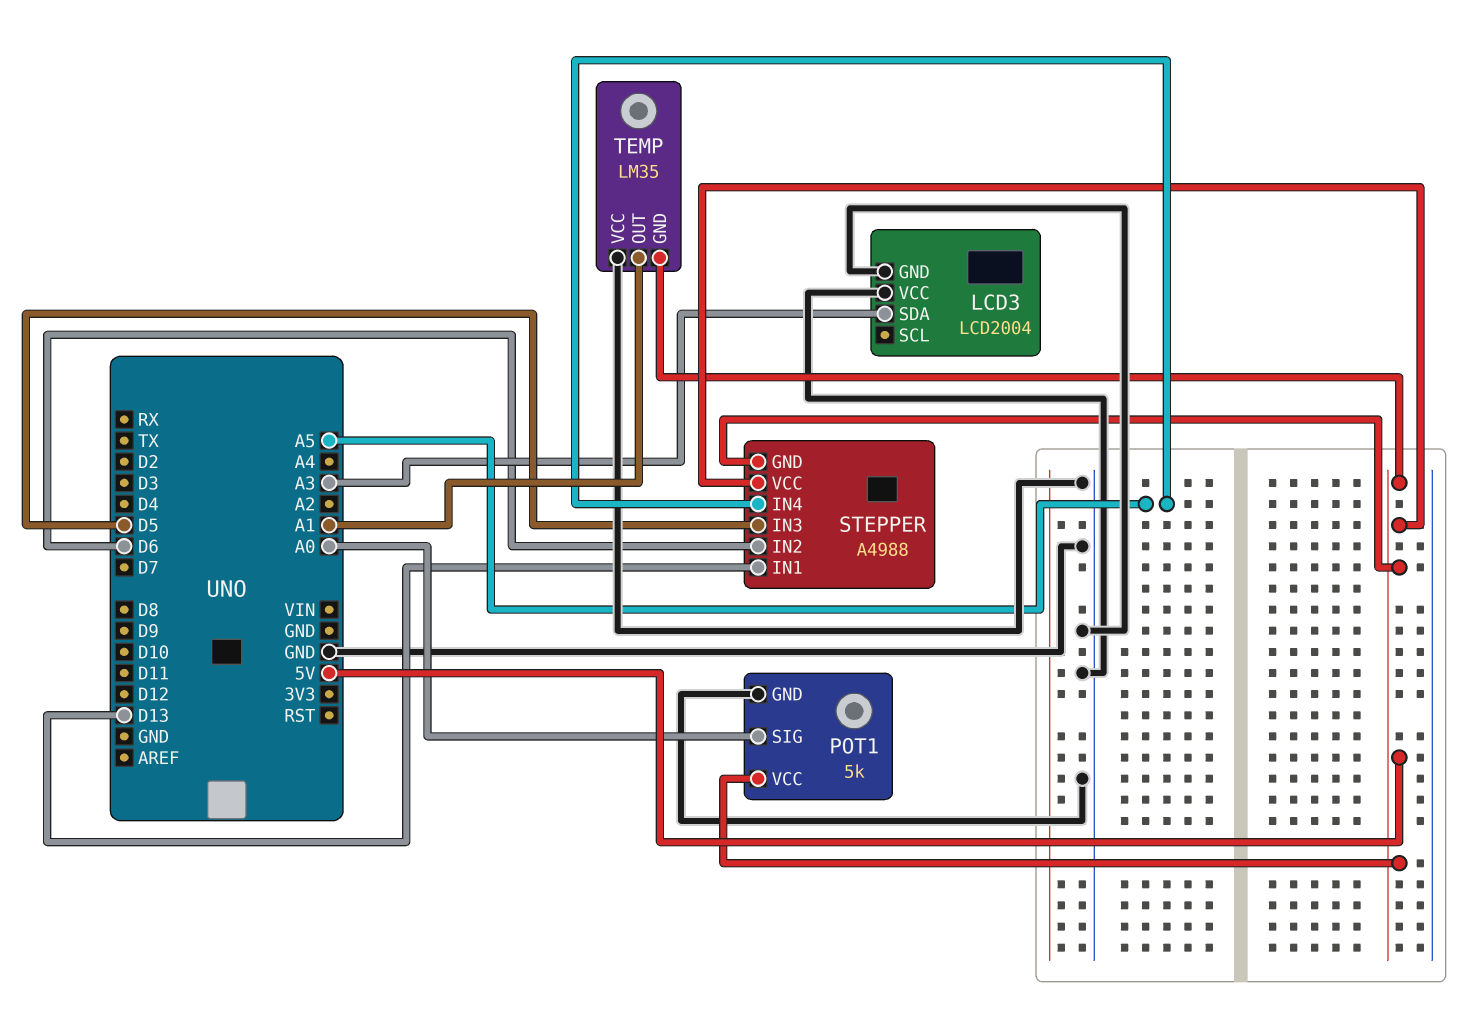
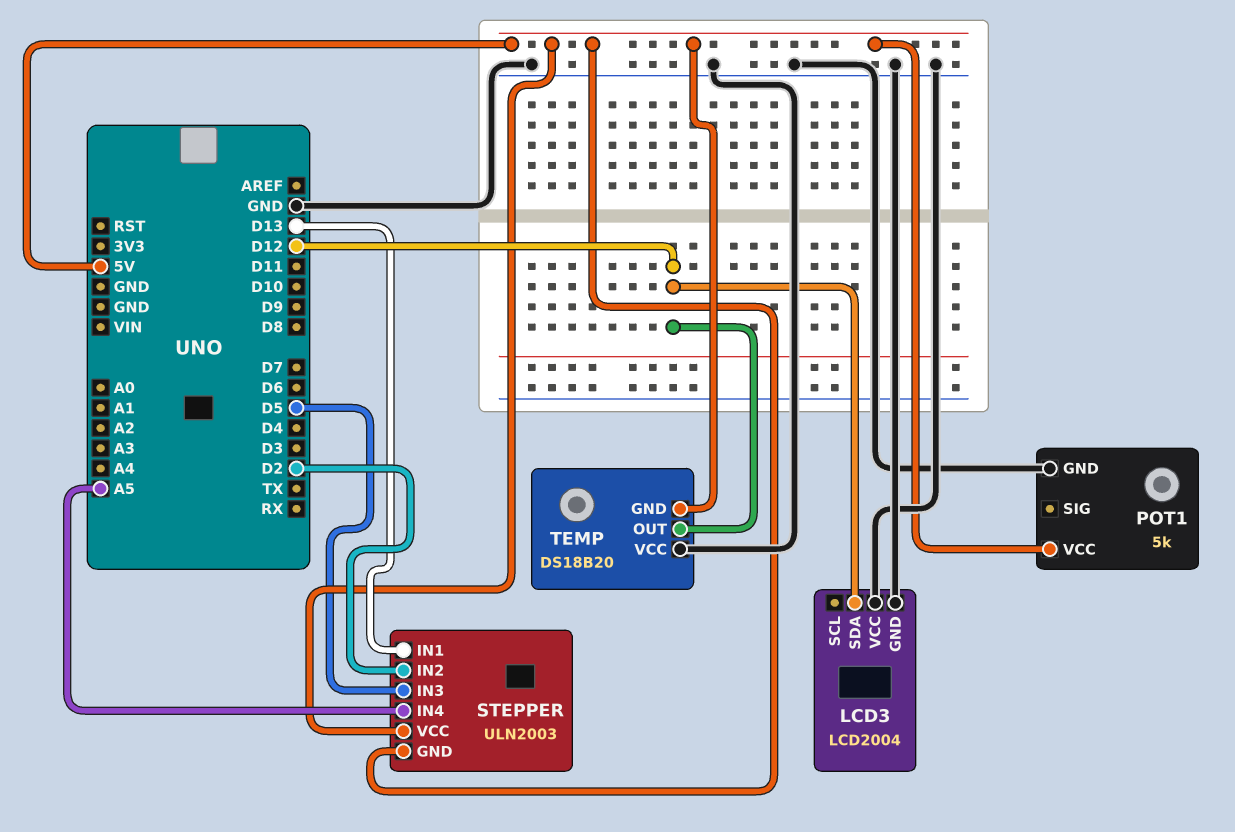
LCD3 pin SDA: A3 -> D12
POT1 pin SIG: A0 -> none
STEPPER: A4988 -> ULN2003
STEPPER pin IN2: D6 -> D2
TEMP: LM35 -> DS18B20
TEMP pin OUT: A1 -> D12

